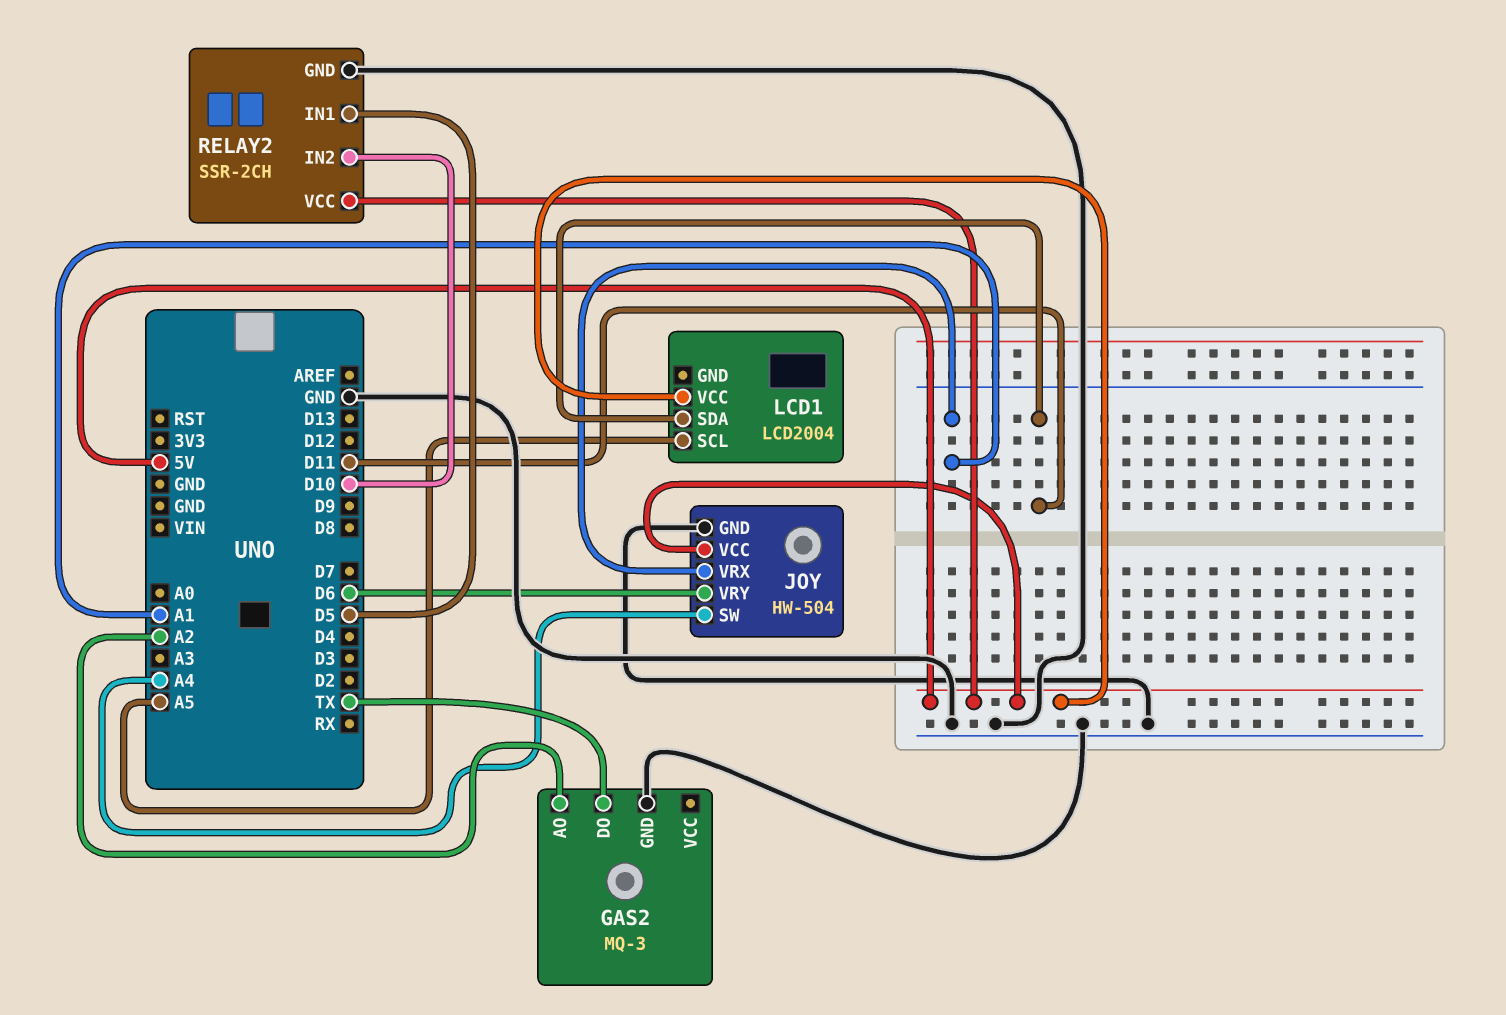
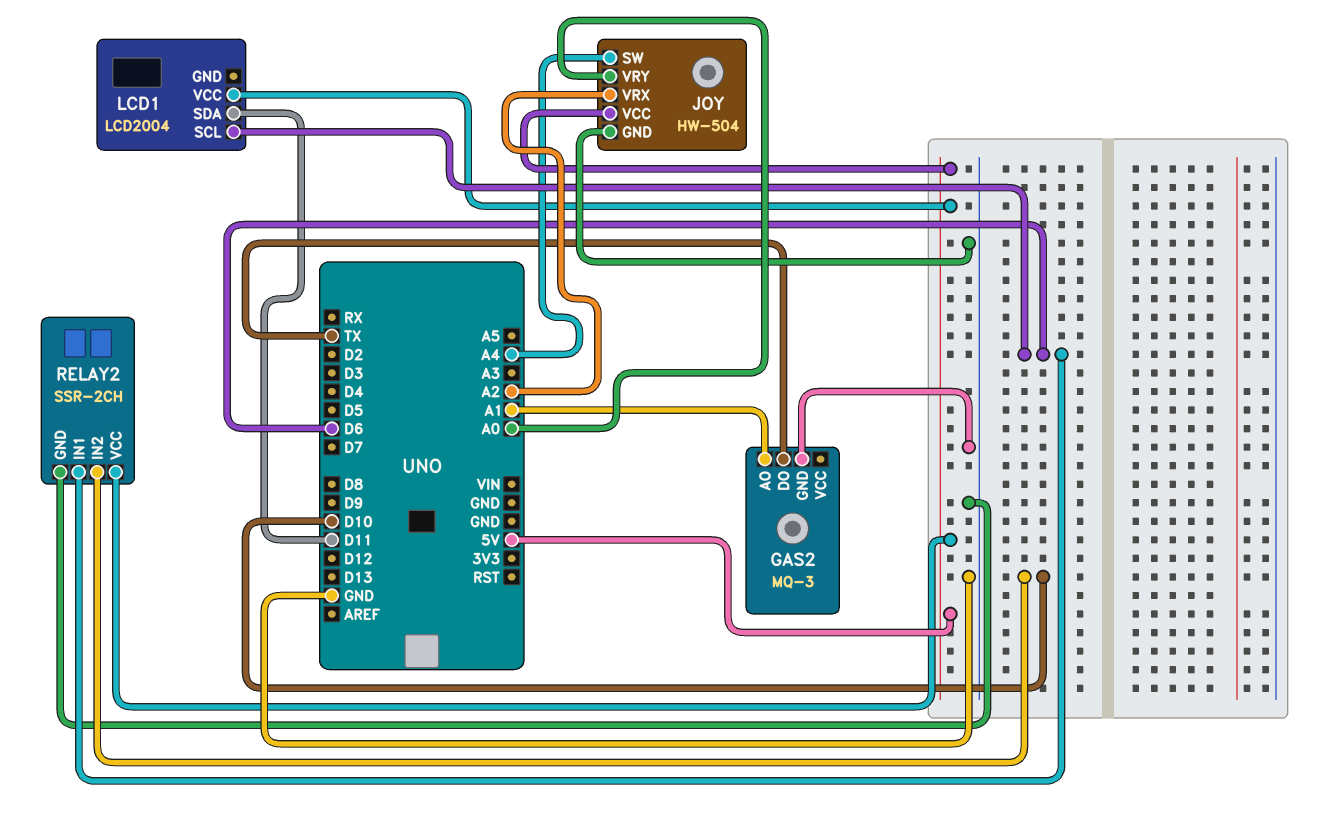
GAS2 pin AO: A2 -> A1
JOY pin VRX: A1 -> A2
JOY pin VRY: D6 -> A0
LCD1 pin SCL: A5 -> D6
RELAY2 pin IN1: D5 -> D6

